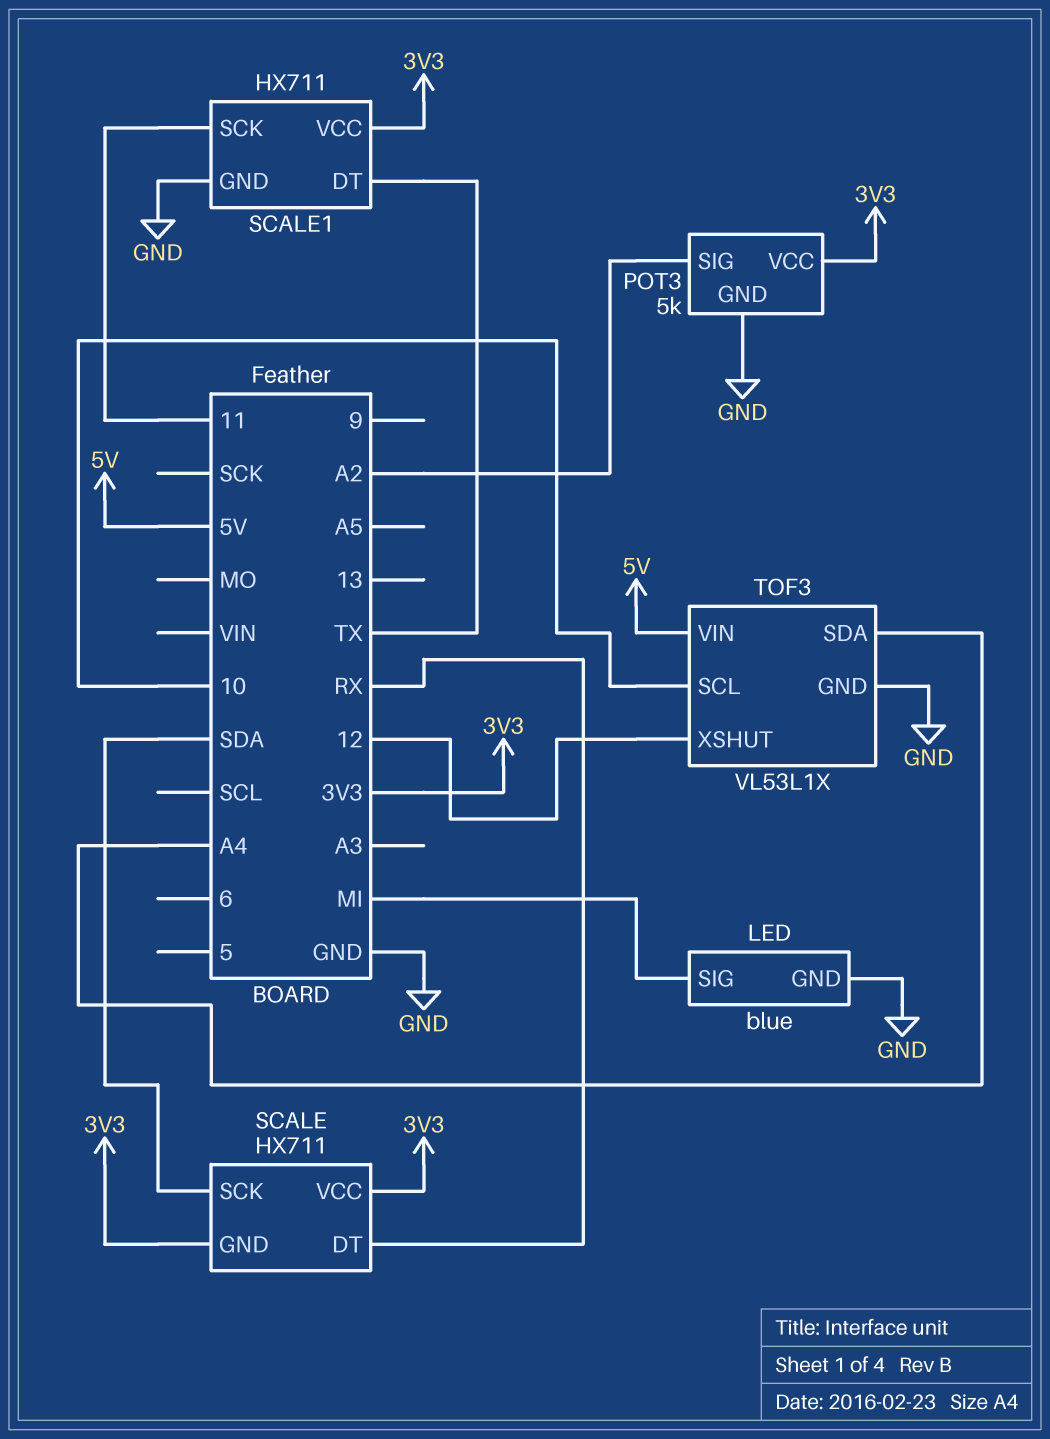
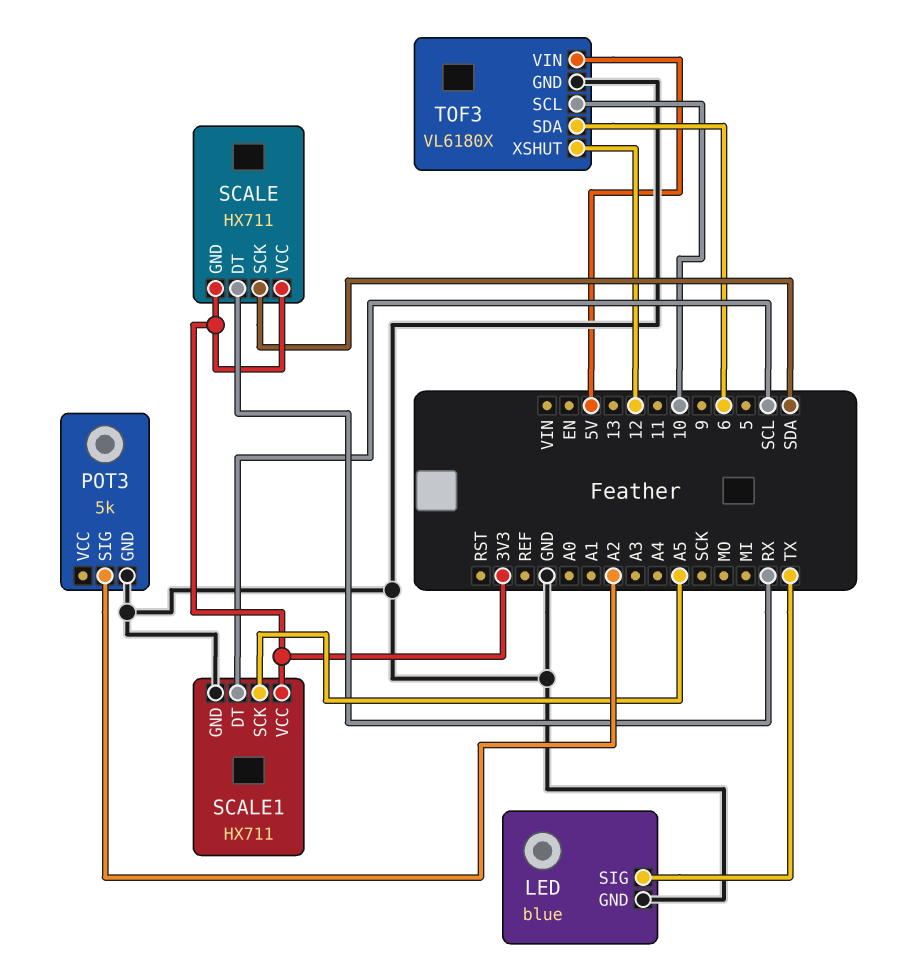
LED pin SIG: MI -> TX
POT3 pin VCC: 3V3 -> none
SCALE1 pin DT: TX -> SCL
SCALE1 pin SCK: 11 -> A5
TOF3: VL53L1X -> VL6180X
TOF3 pin SDA: A4 -> 6

